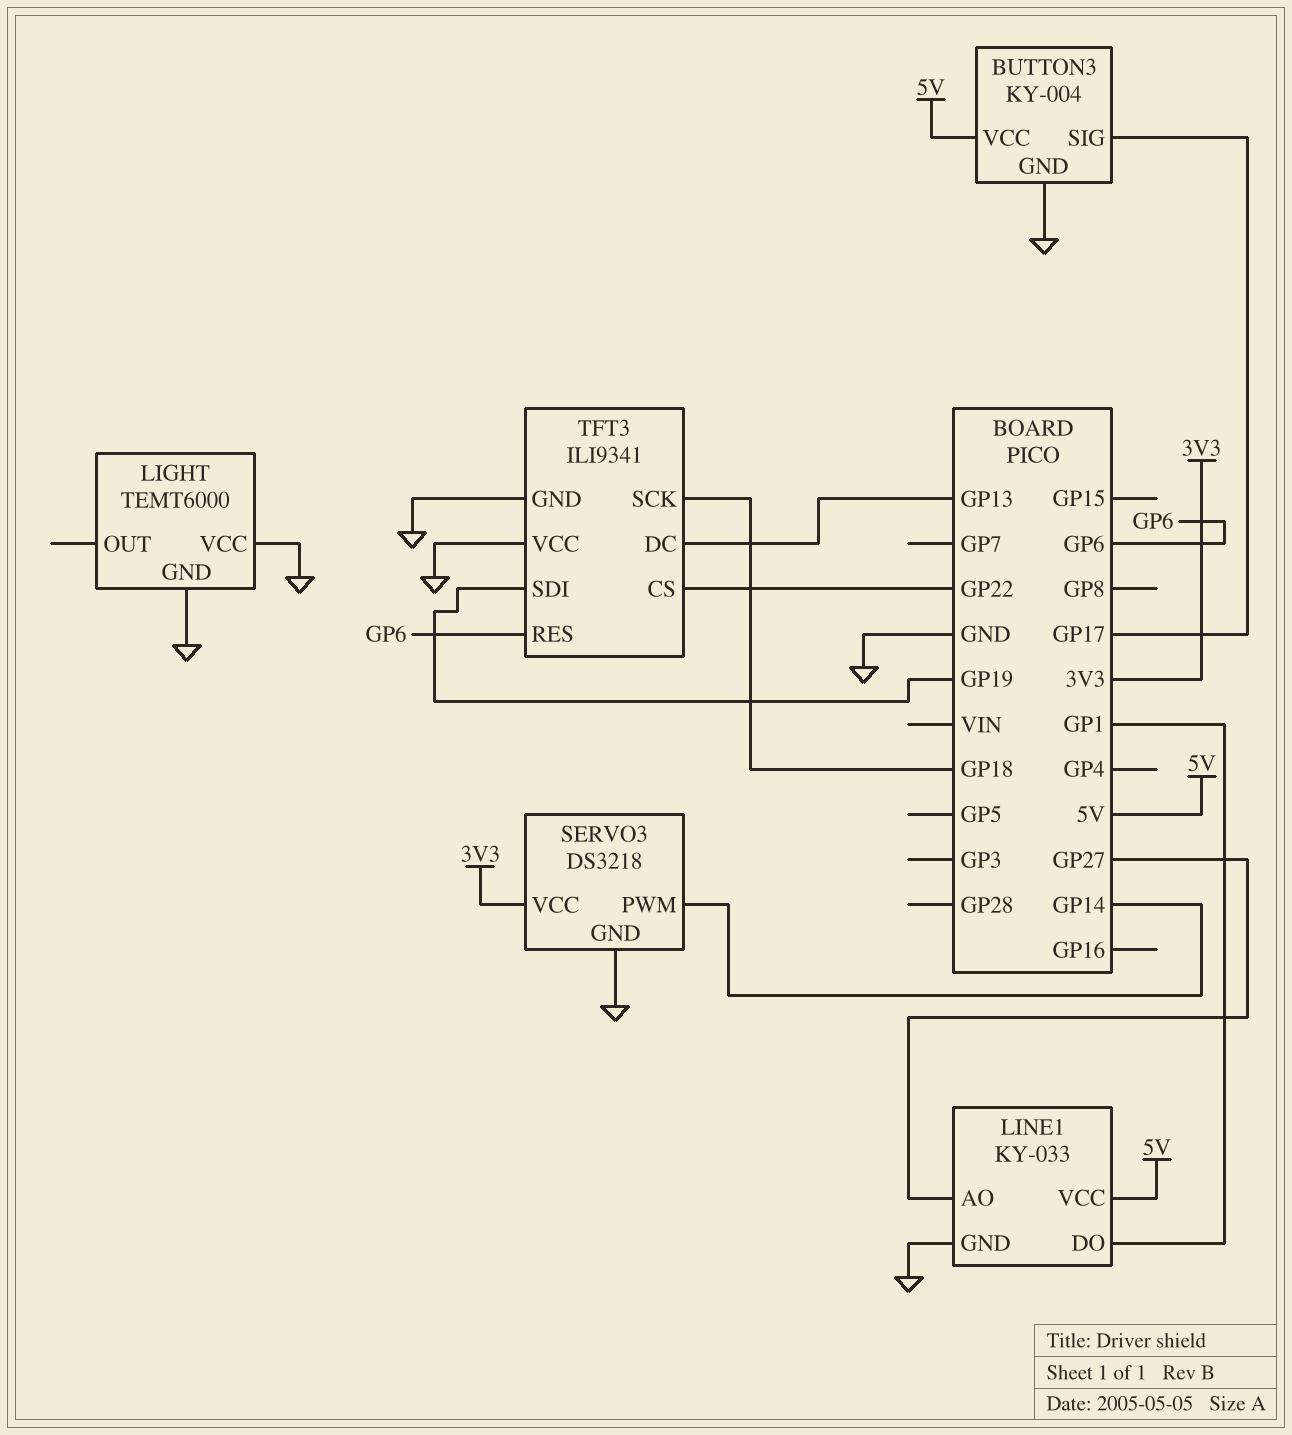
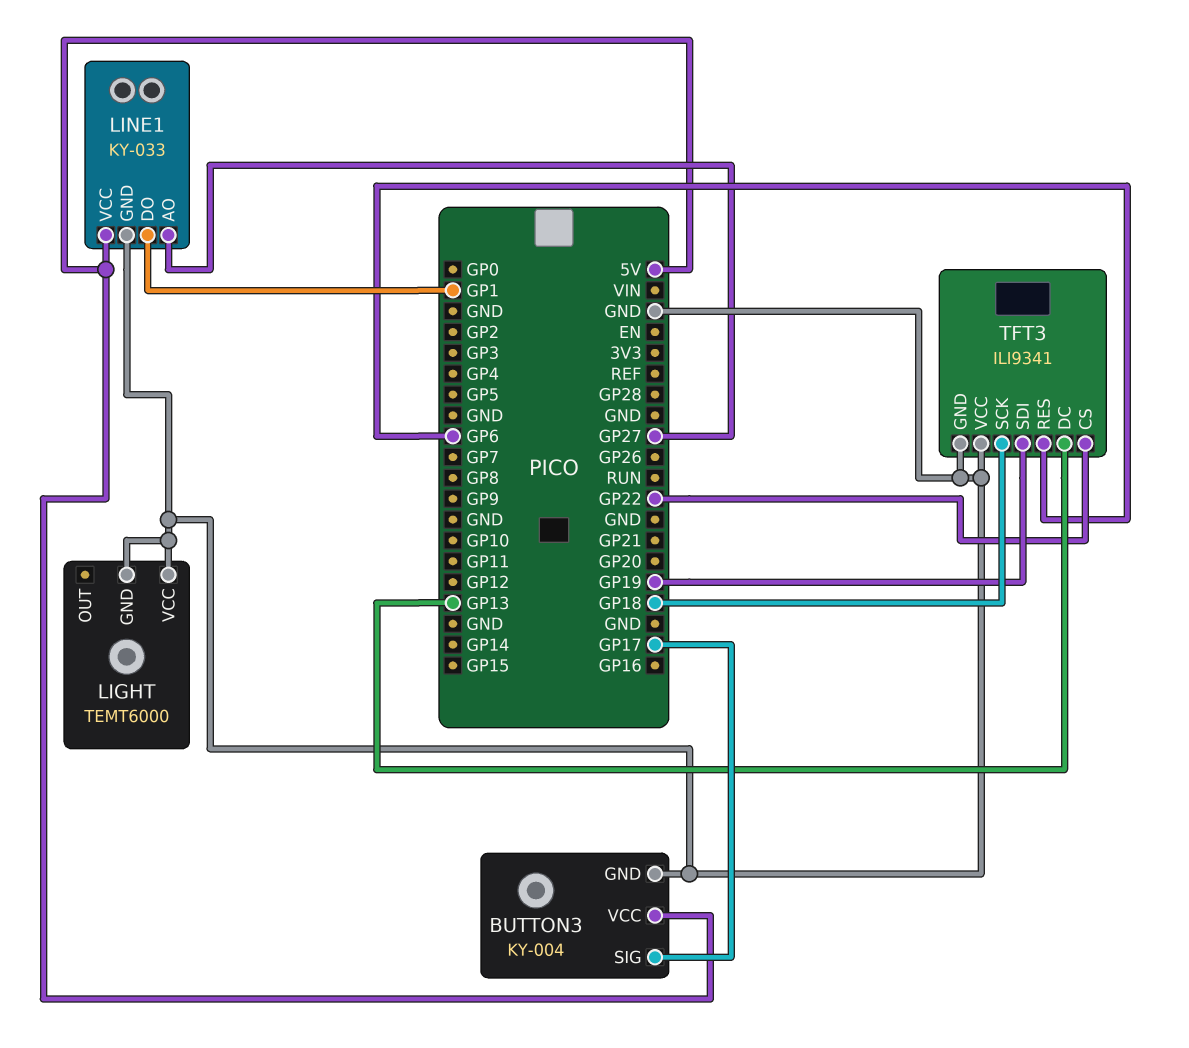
SERVO3: DS3218 -> none
SERVO3 pin GND: GND -> none
SERVO3 pin PWM: GP14 -> none
SERVO3 pin VCC: 3V3 -> none

